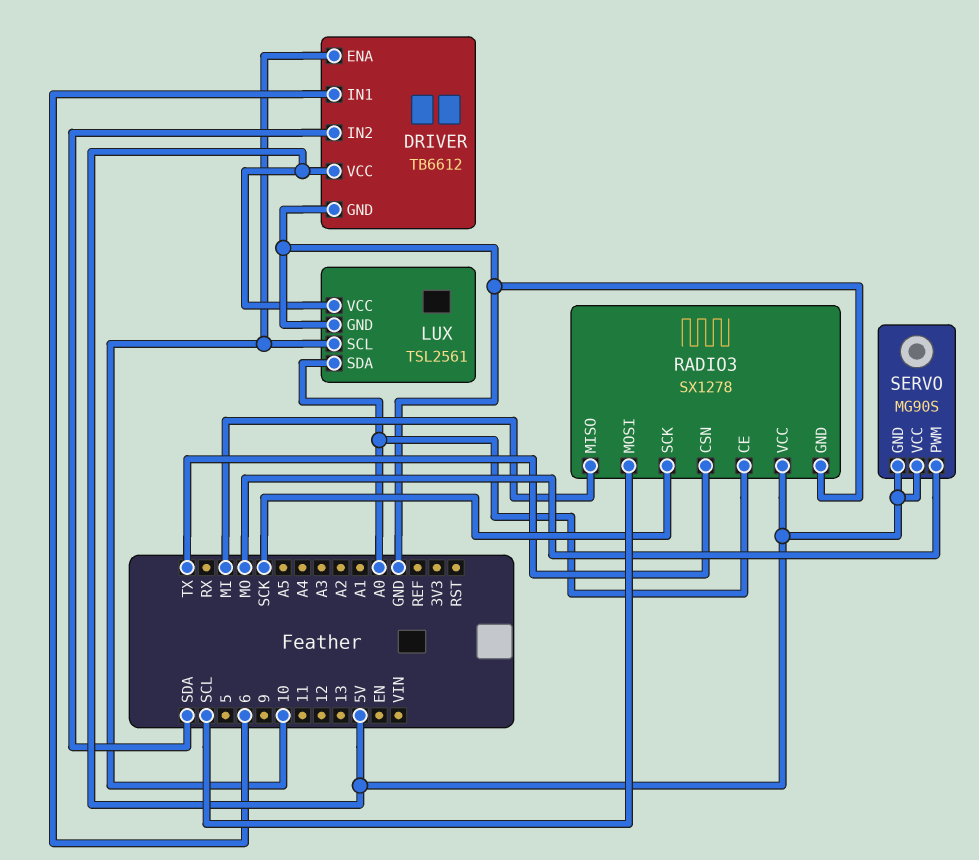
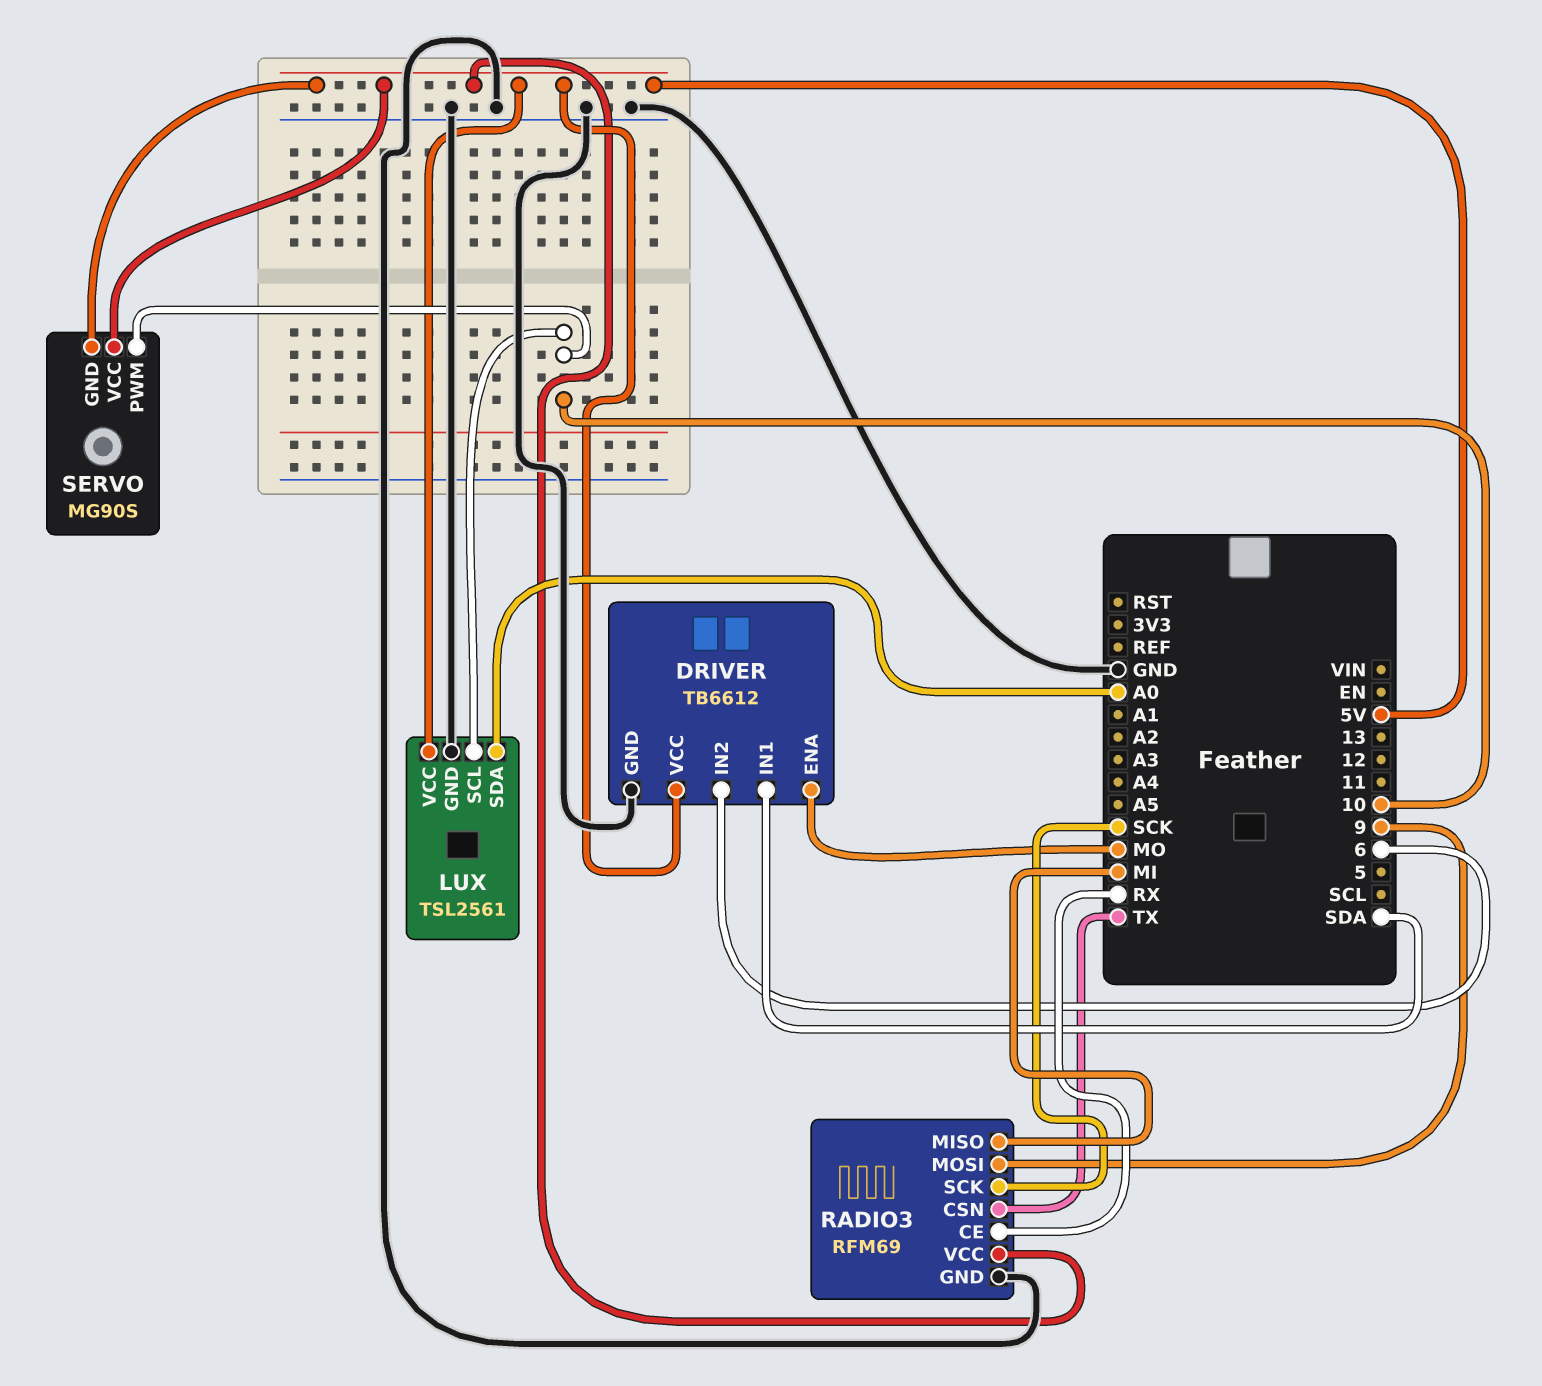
DRIVER pin ENA: 10 -> MO
DRIVER pin IN1: 6 -> SDA
DRIVER pin IN2: SDA -> 6
RADIO3: SX1278 -> RFM69
RADIO3 pin CE: A0 -> RX
RADIO3 pin MOSI: SCL -> 9
SERVO pin PWM: MO -> 10

